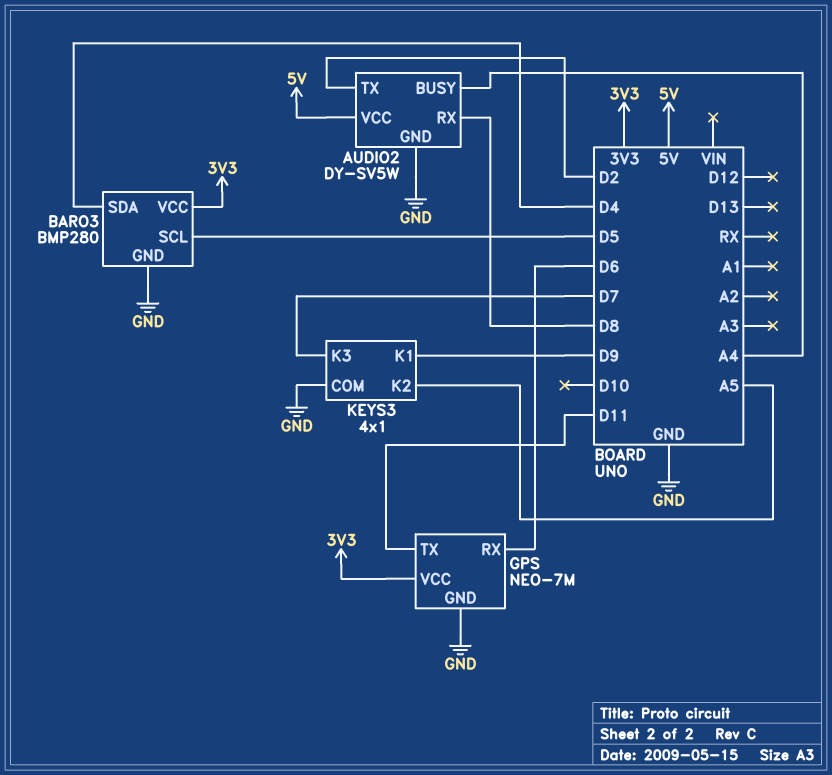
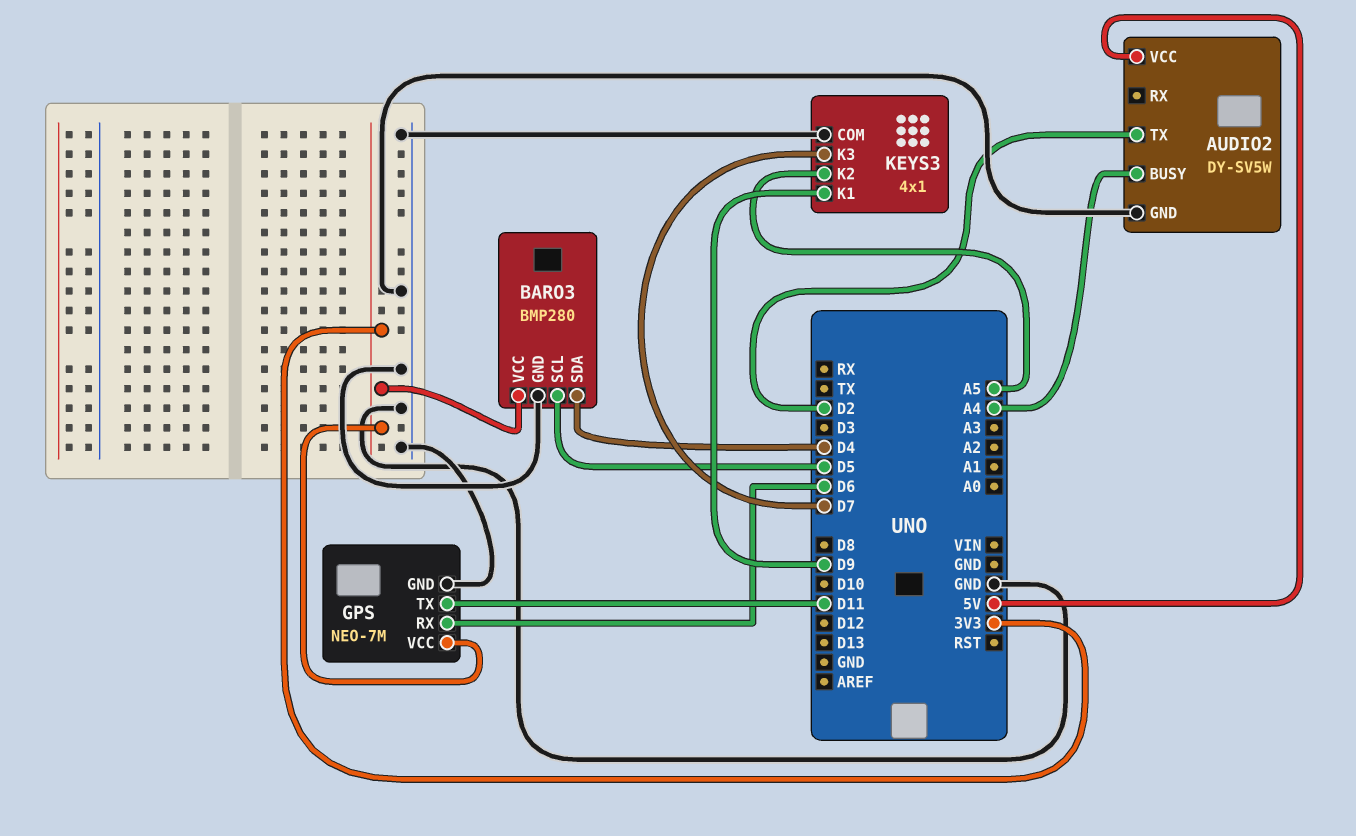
AUDIO2 pin RX: D8 -> none

